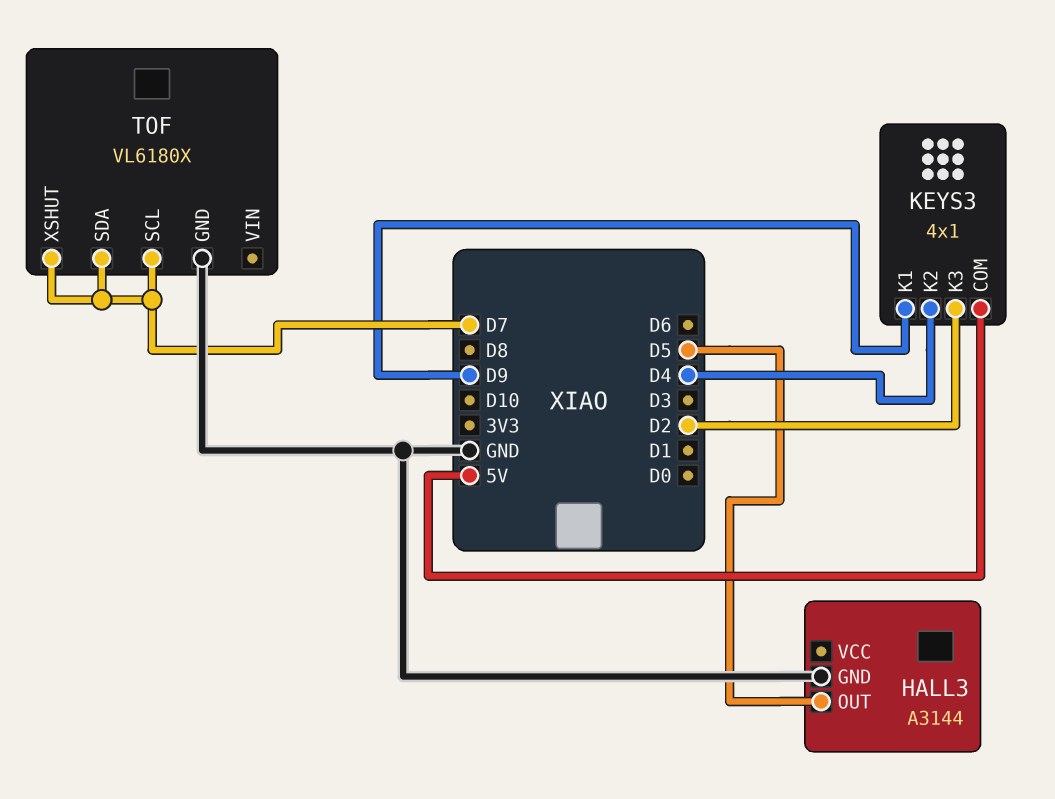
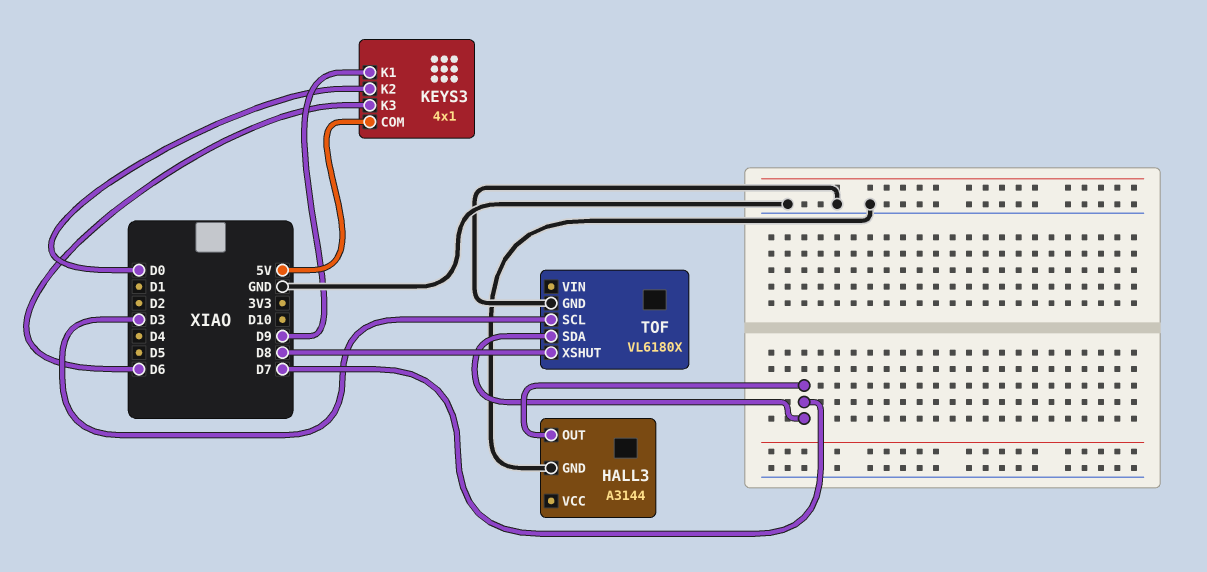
HALL3 pin OUT: D5 -> D7
KEYS3 pin K2: D4 -> D0
KEYS3 pin K3: D2 -> D6
TOF pin SCL: D7 -> D3
TOF pin XSHUT: D7 -> D8

